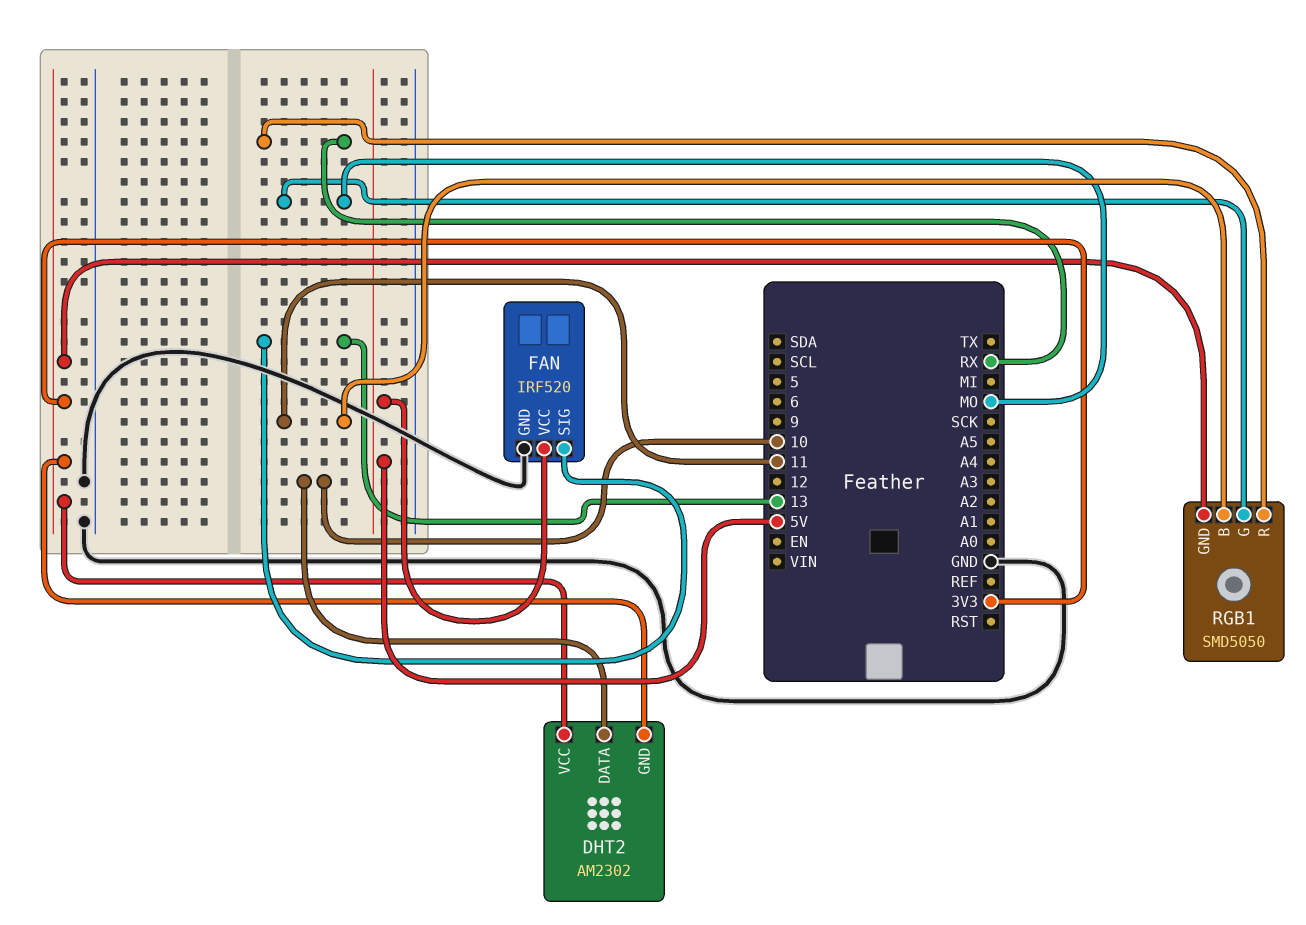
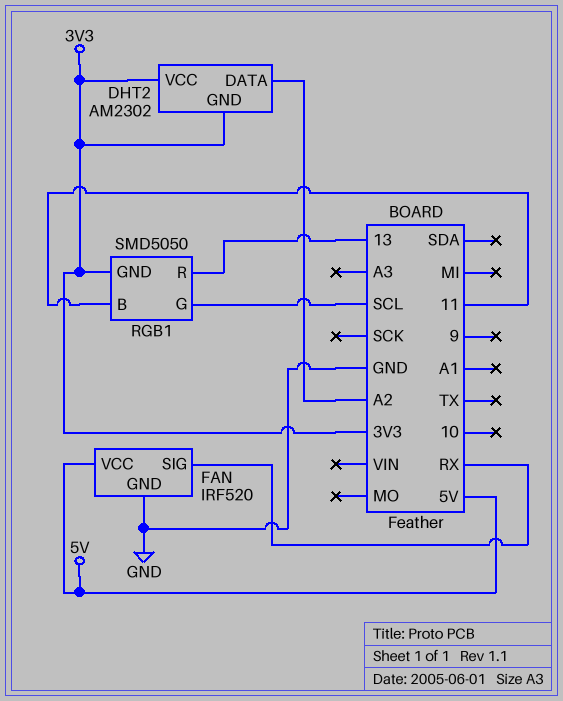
DHT2 pin DATA: 10 -> A2
FAN pin SIG: 13 -> RX
RGB1 pin G: MO -> SCL
RGB1 pin R: RX -> 13

